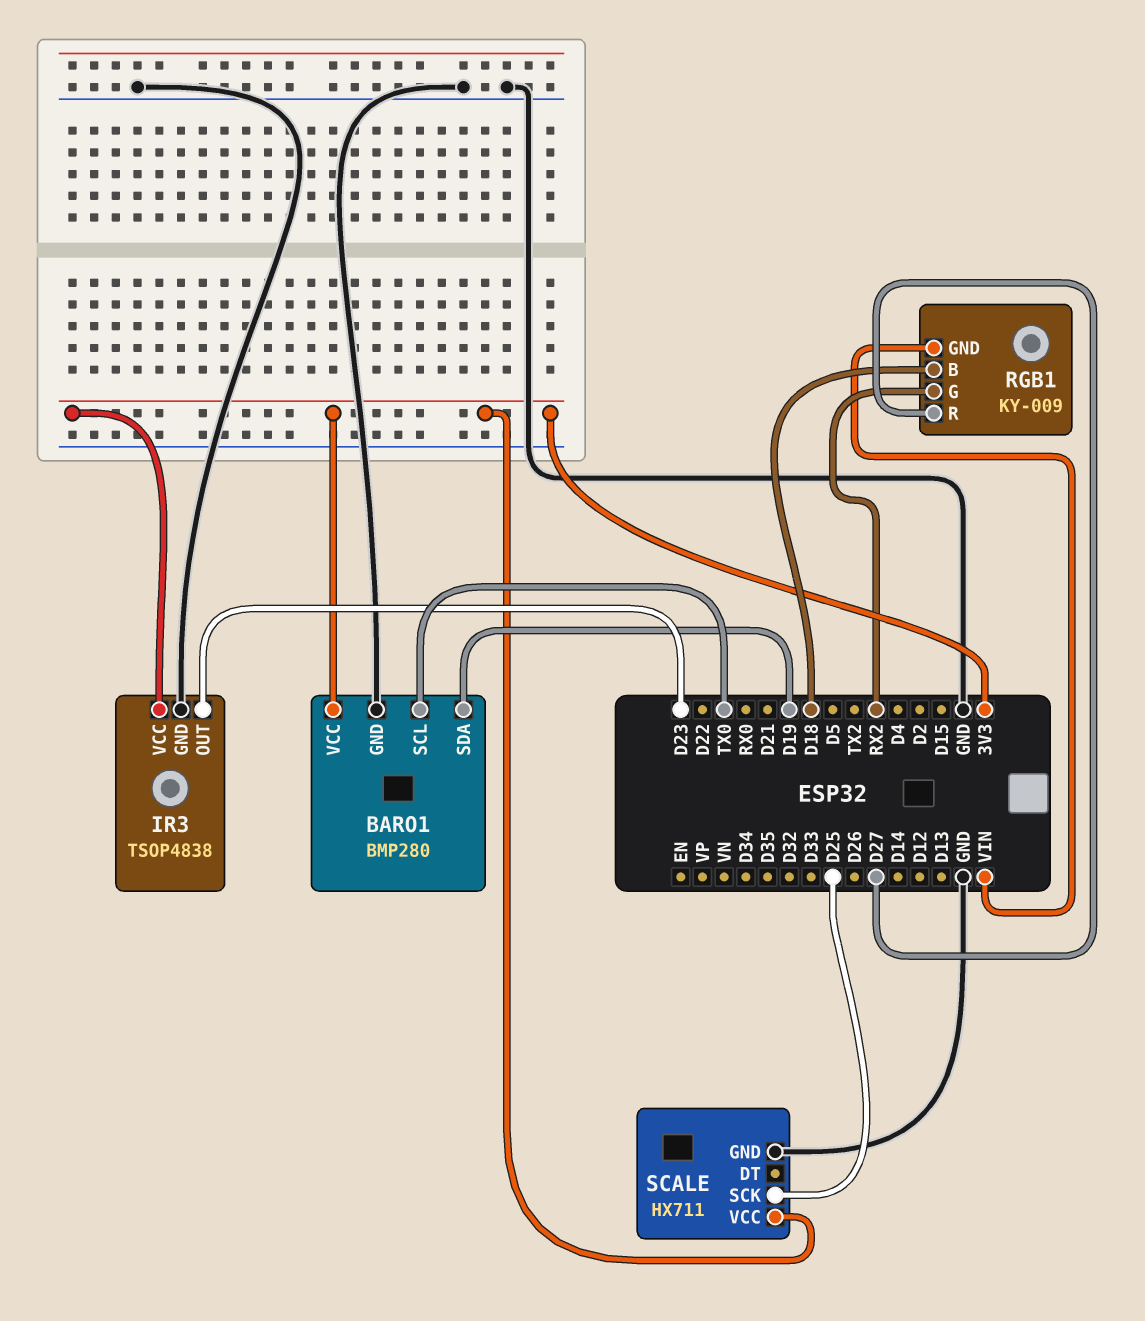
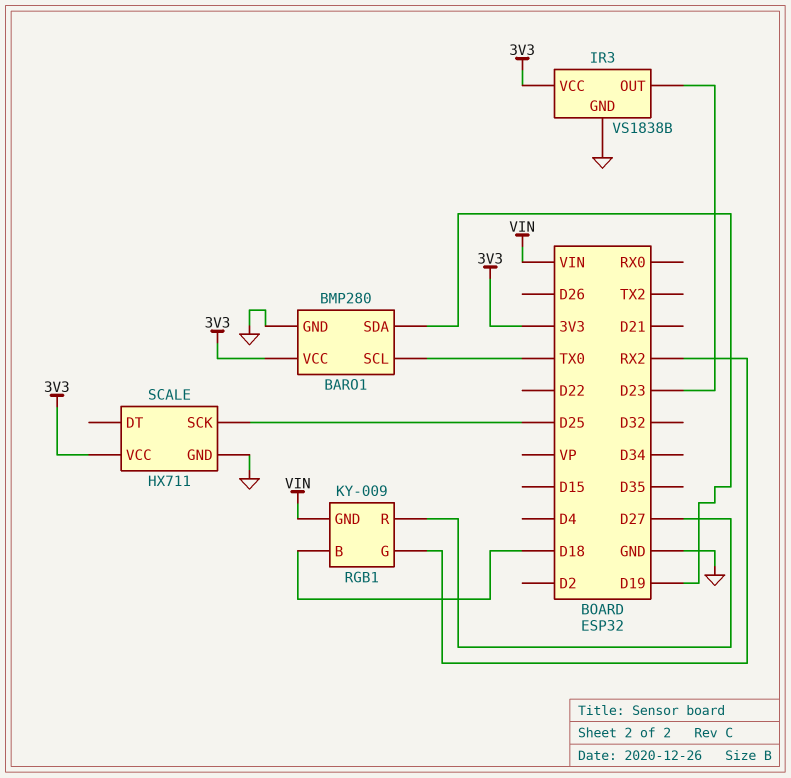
IR3: TSOP4838 -> VS1838B

